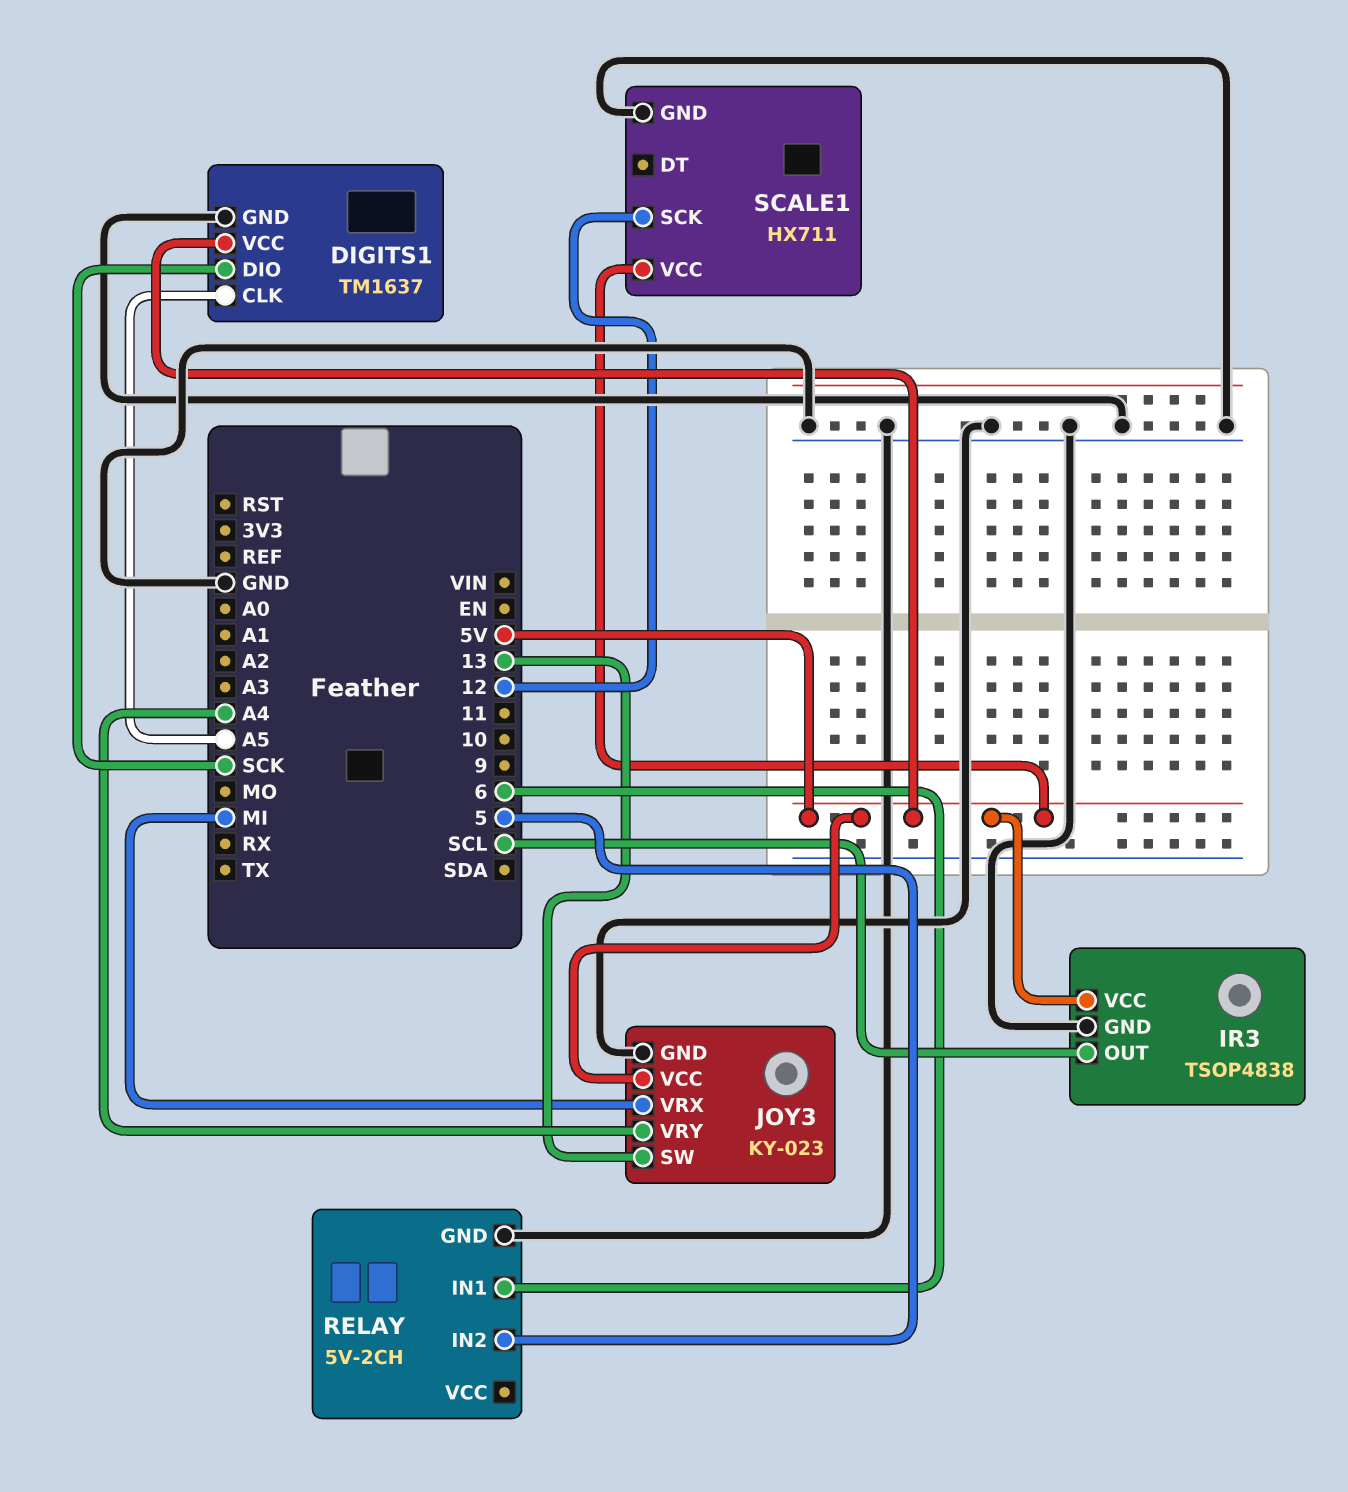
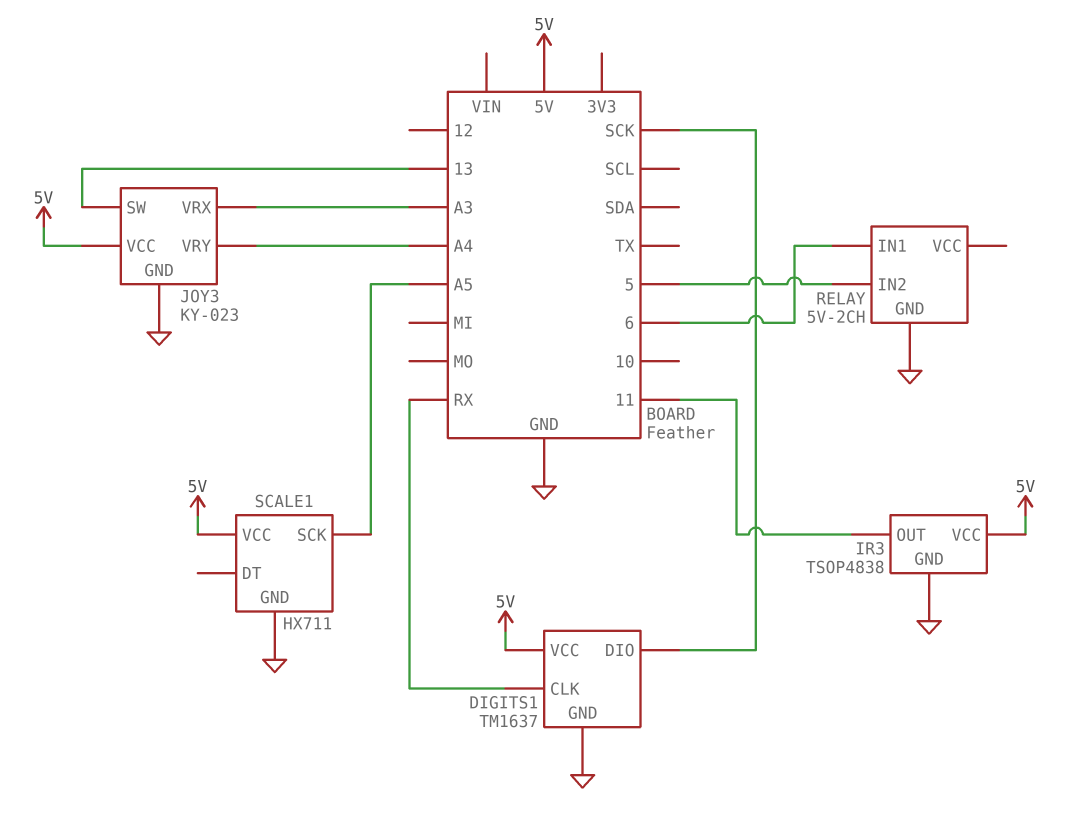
DIGITS1 pin CLK: A5 -> RX
IR3 pin OUT: SCL -> 11
JOY3 pin VRX: MI -> A3
SCALE1 pin SCK: 12 -> A5

